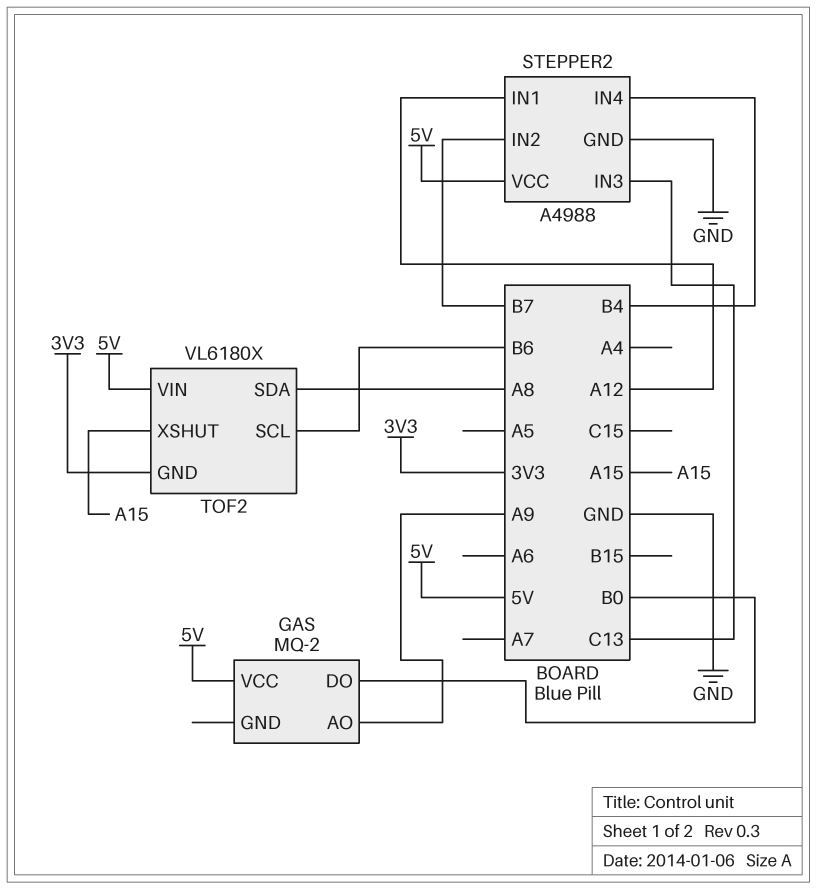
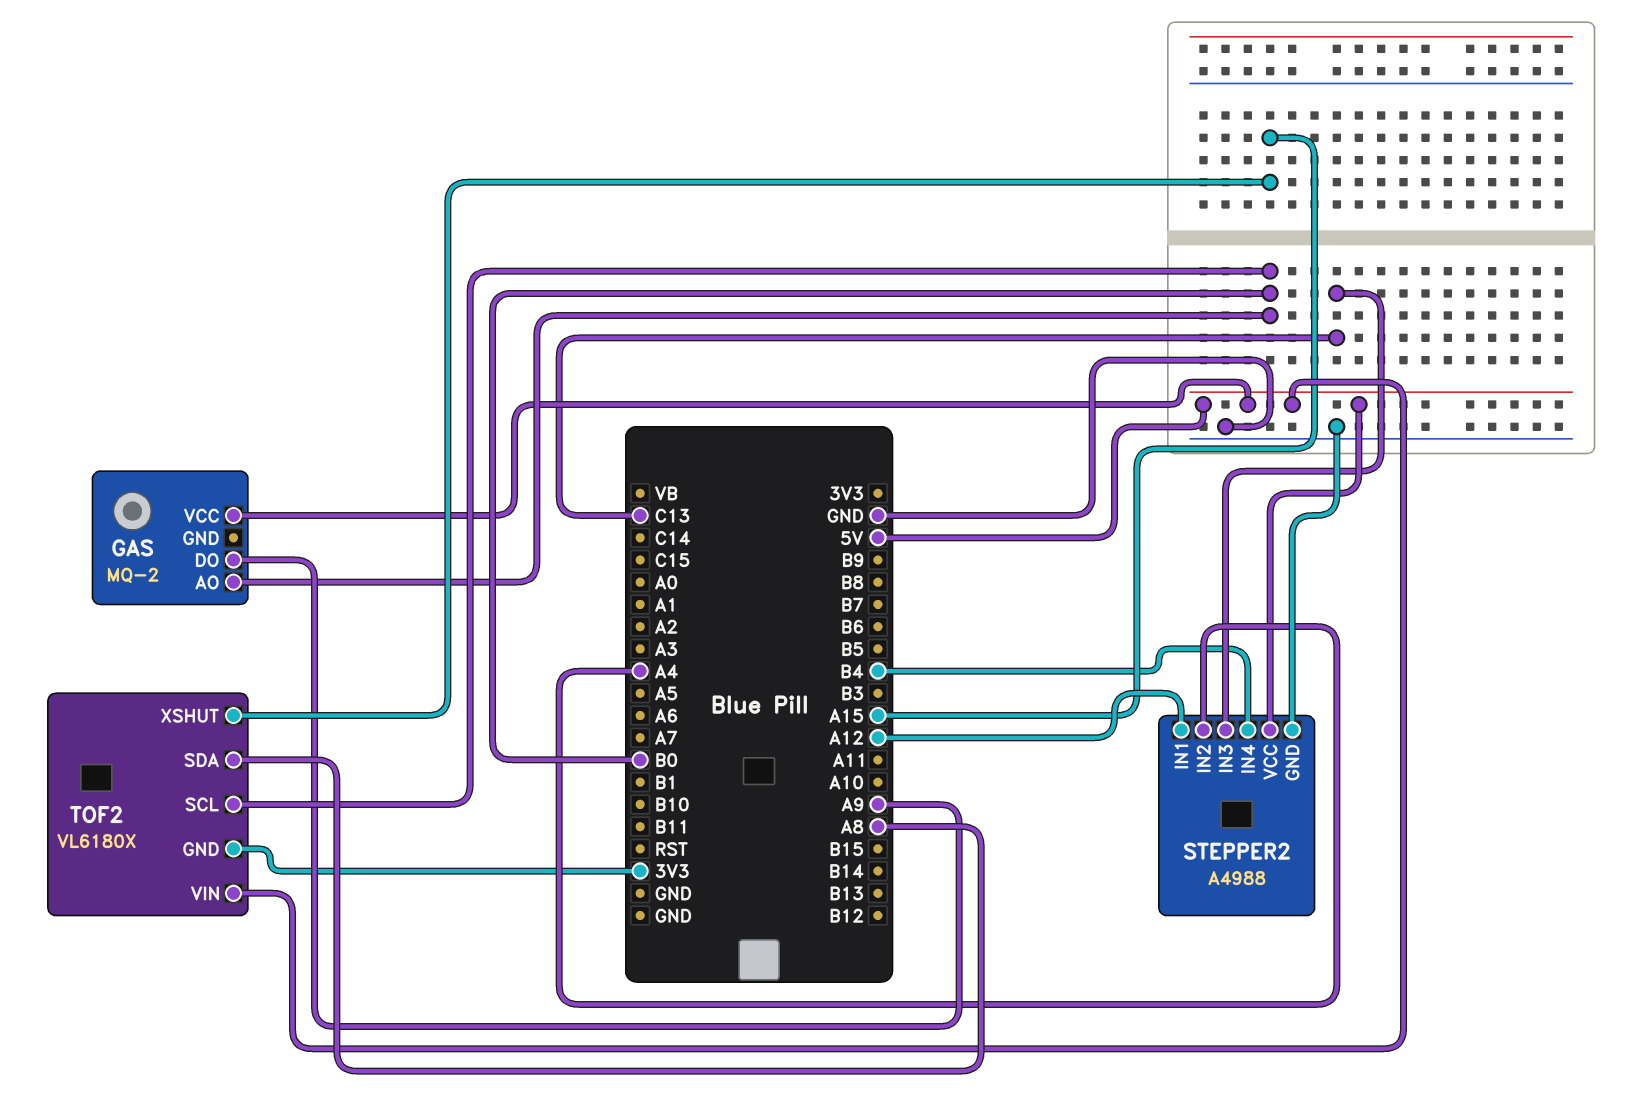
GAS pin AO: A9 -> B0
GAS pin DO: B0 -> A9
STEPPER2 pin IN2: B7 -> A4
TOF2 pin SCL: B6 -> B0

